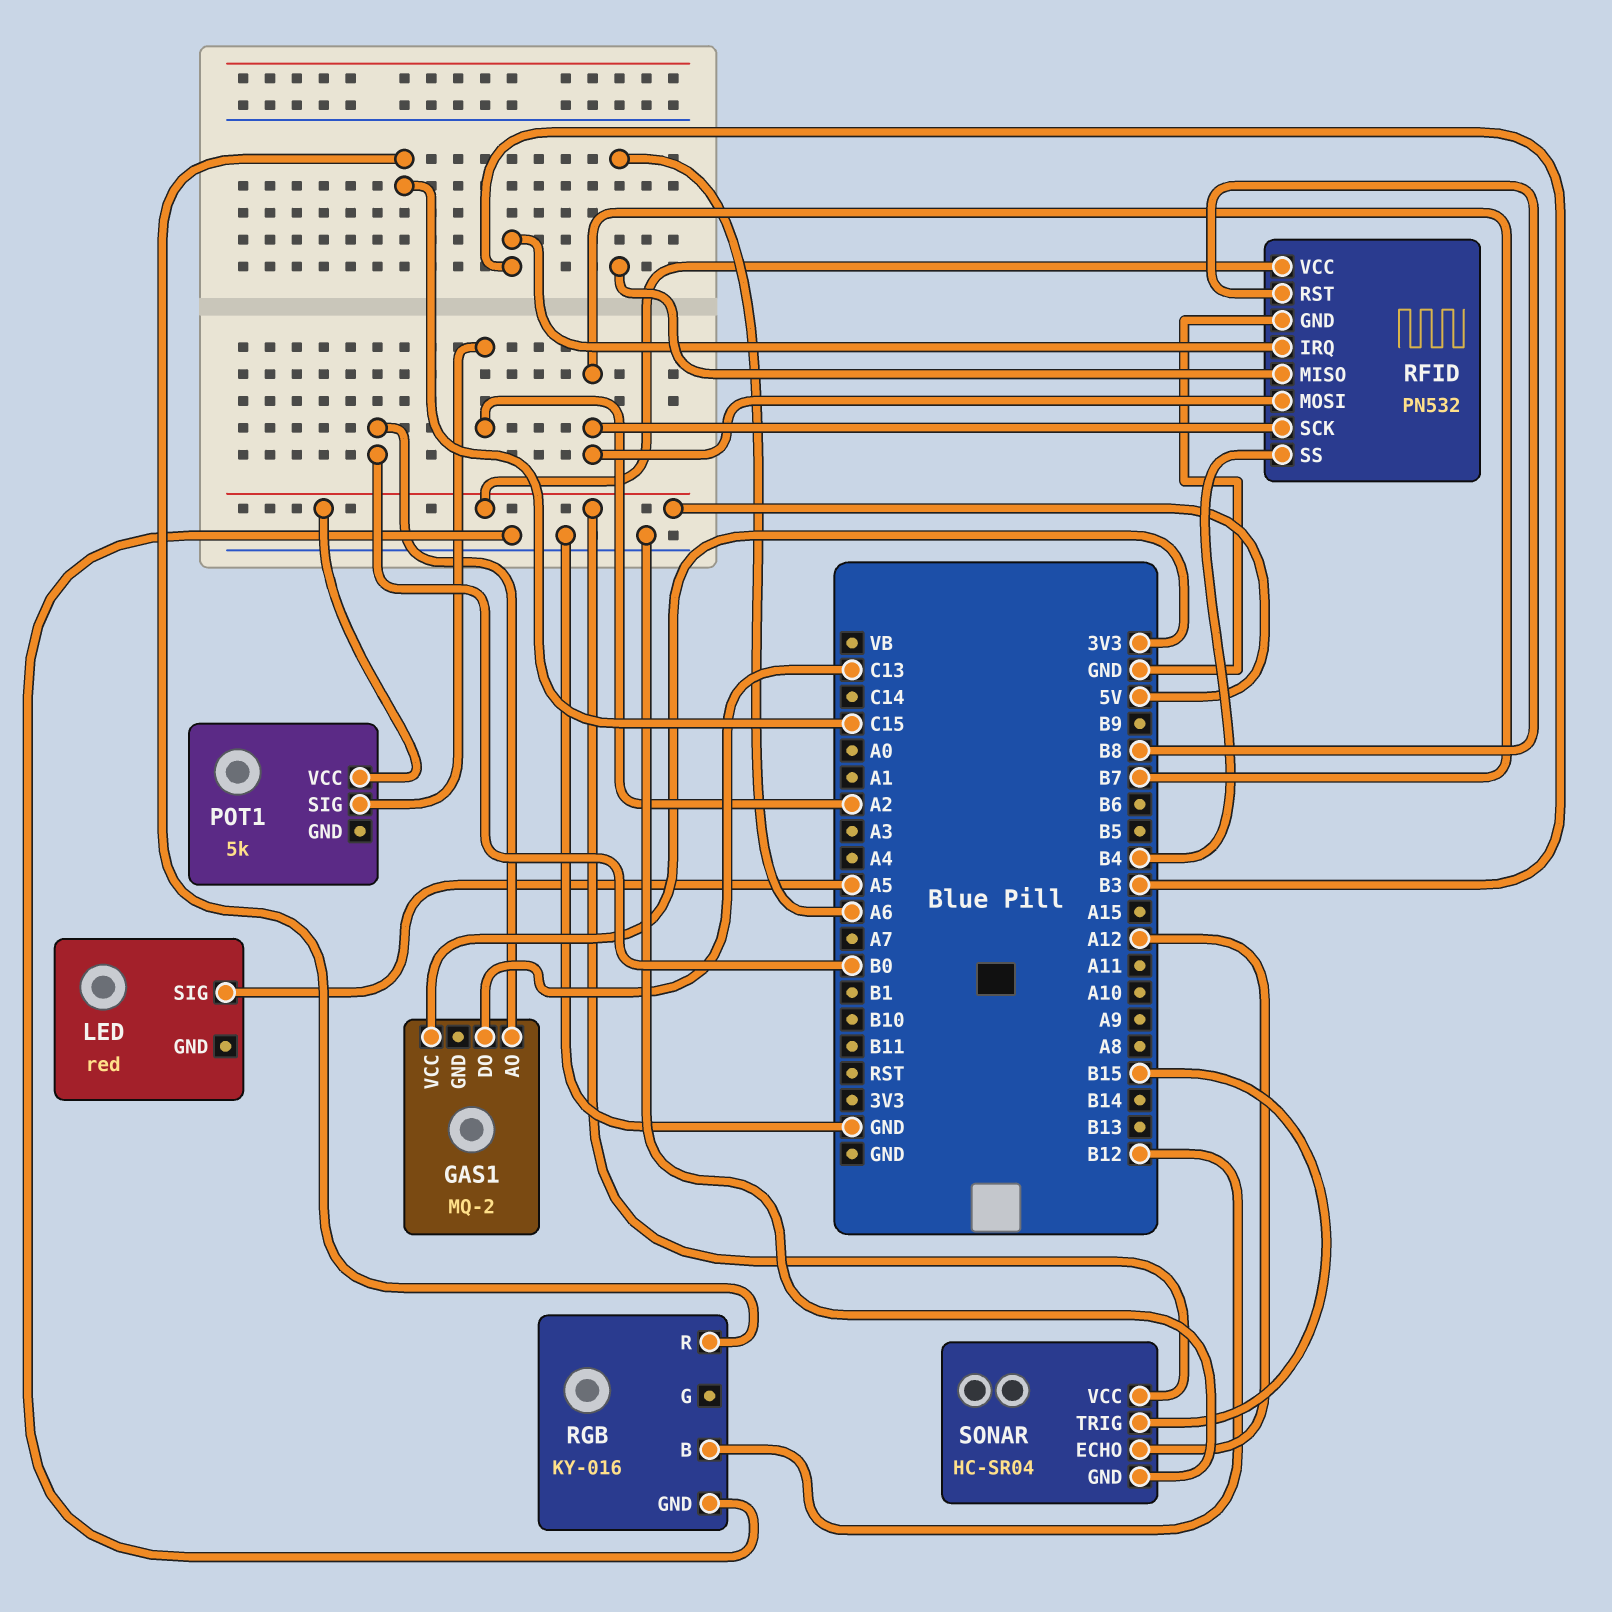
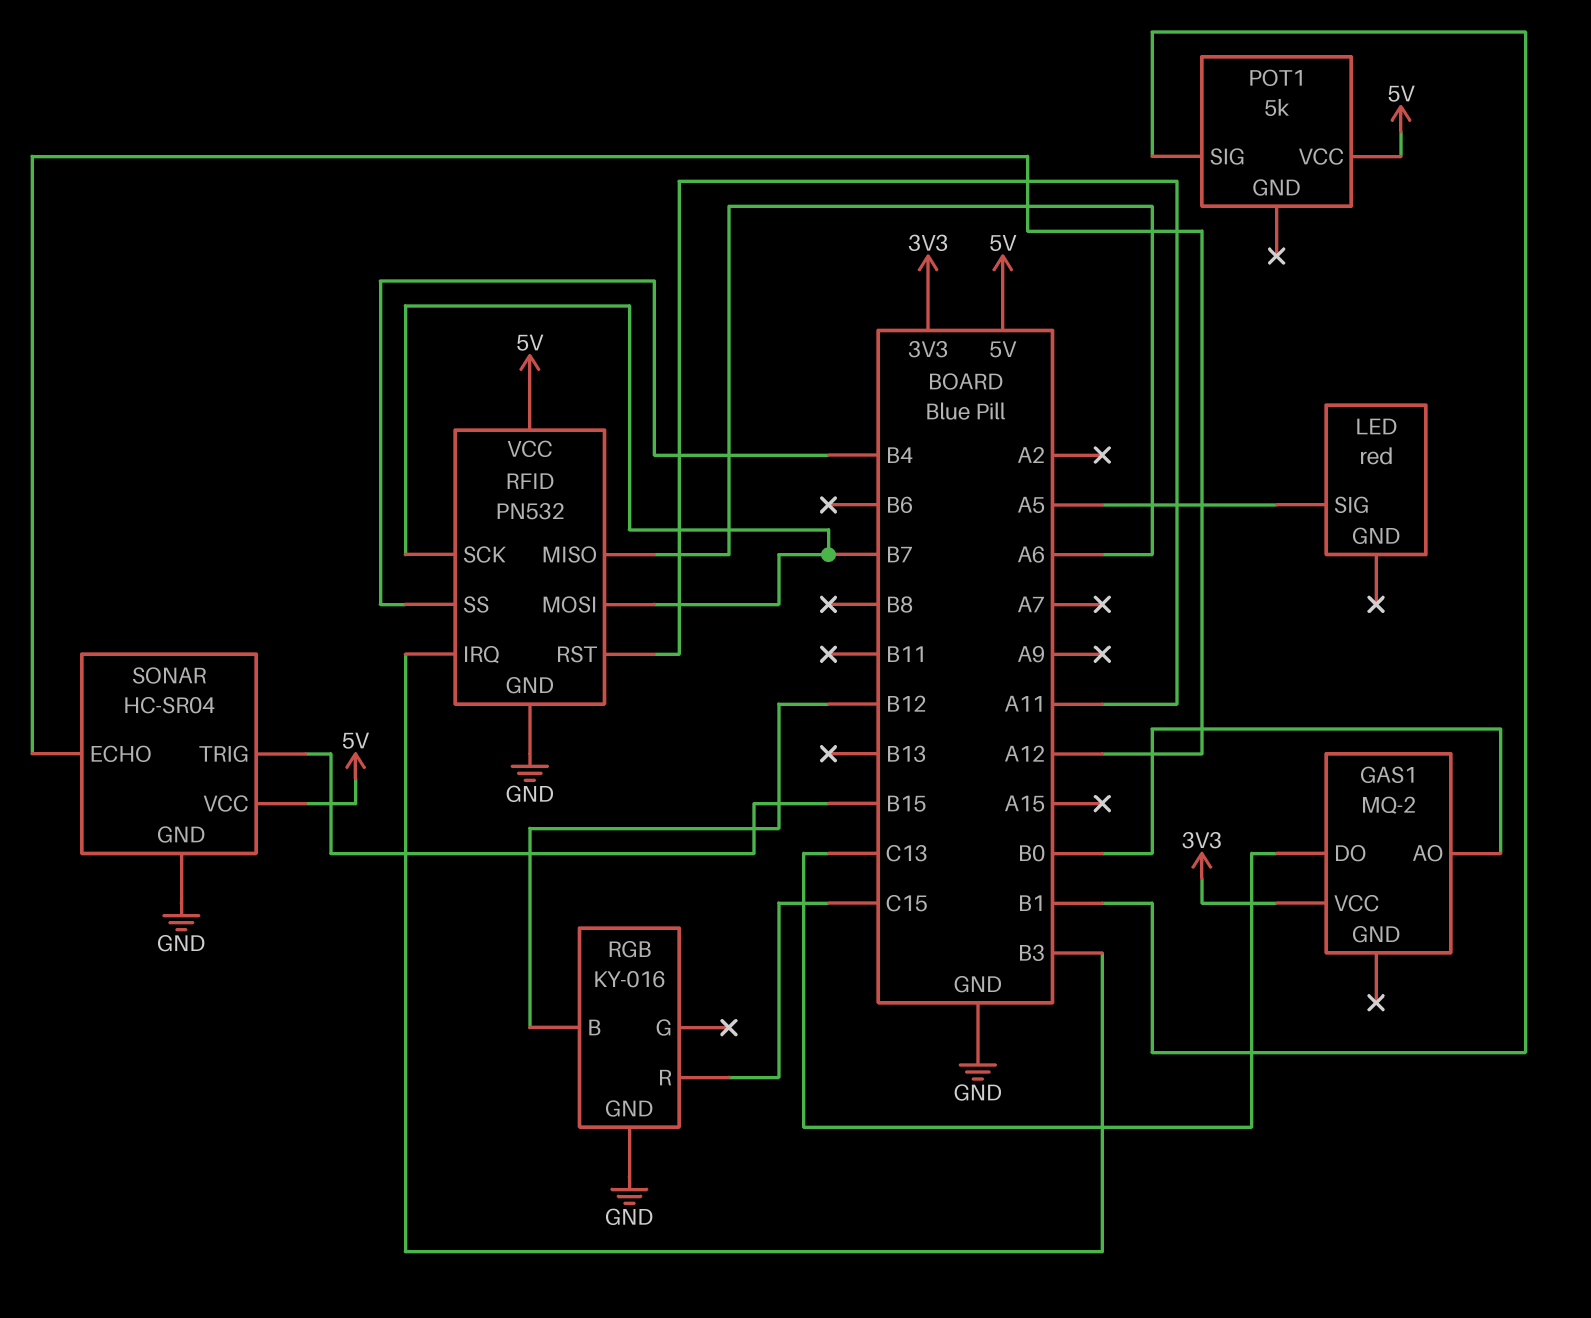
POT1 pin SIG: A2 -> B1
RFID pin RST: B8 -> A11

